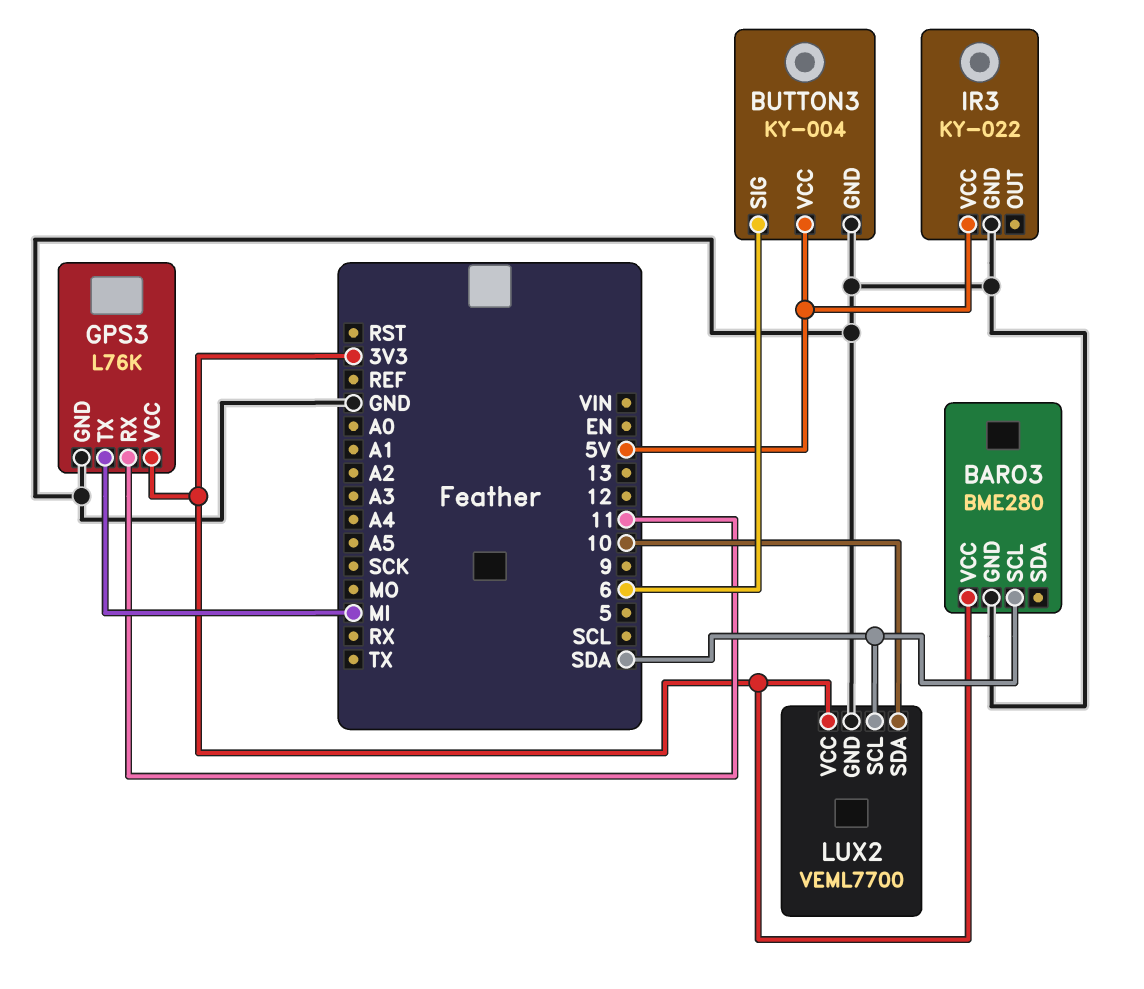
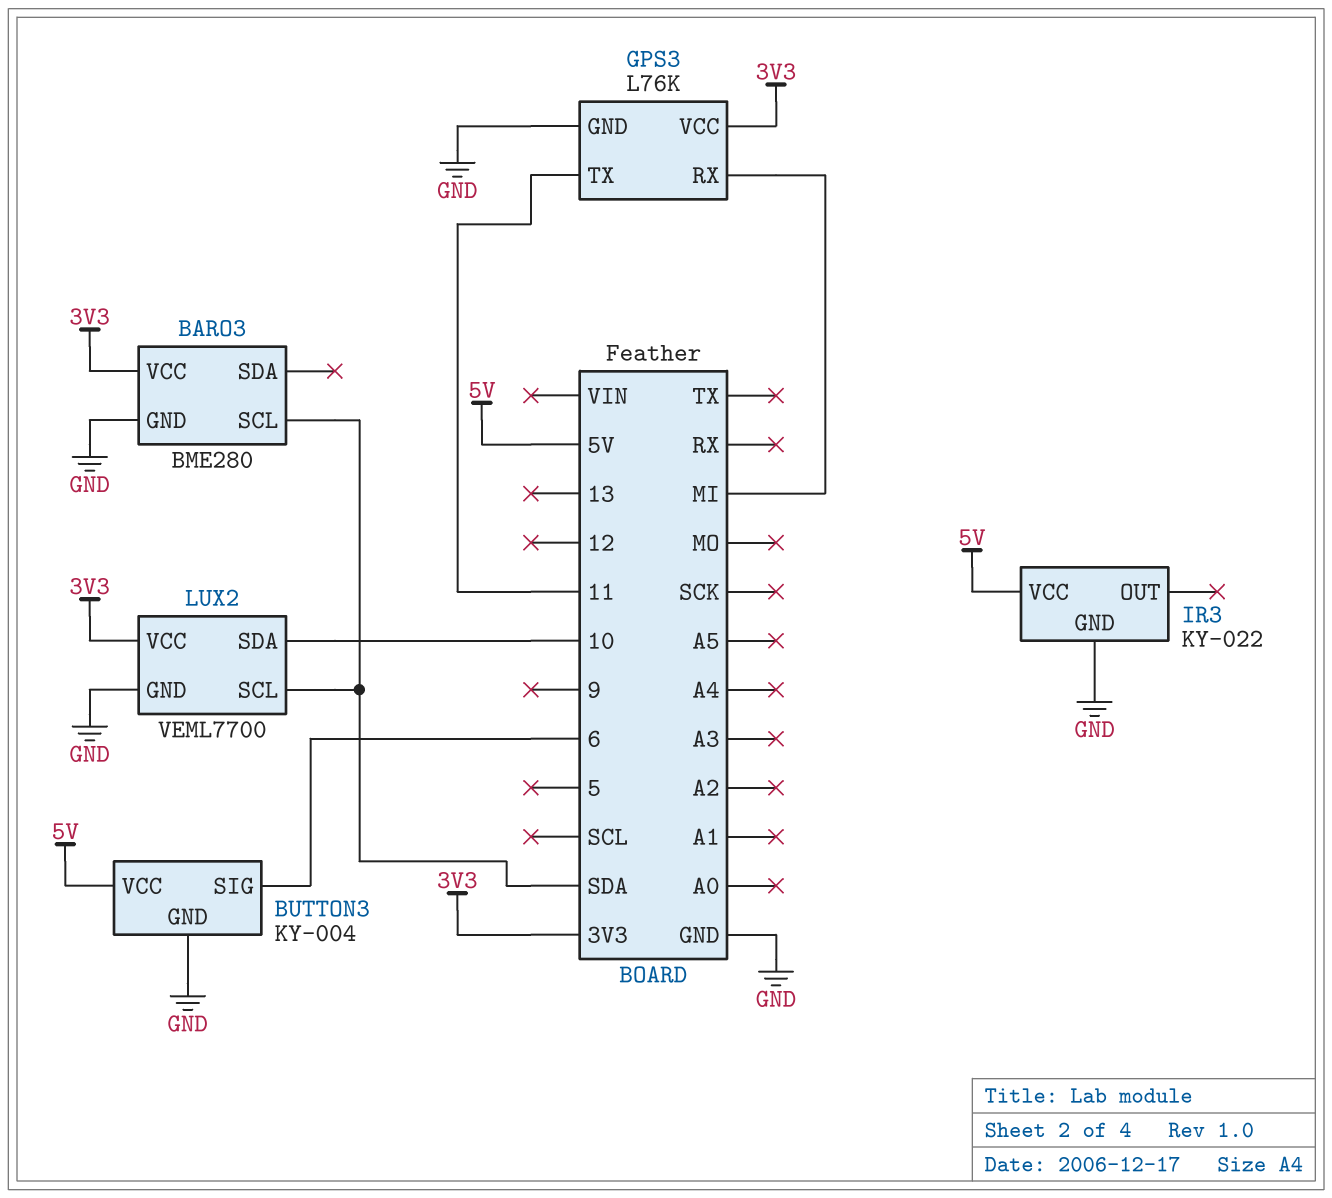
GPS3 pin RX: 11 -> MI
GPS3 pin TX: MI -> 11

